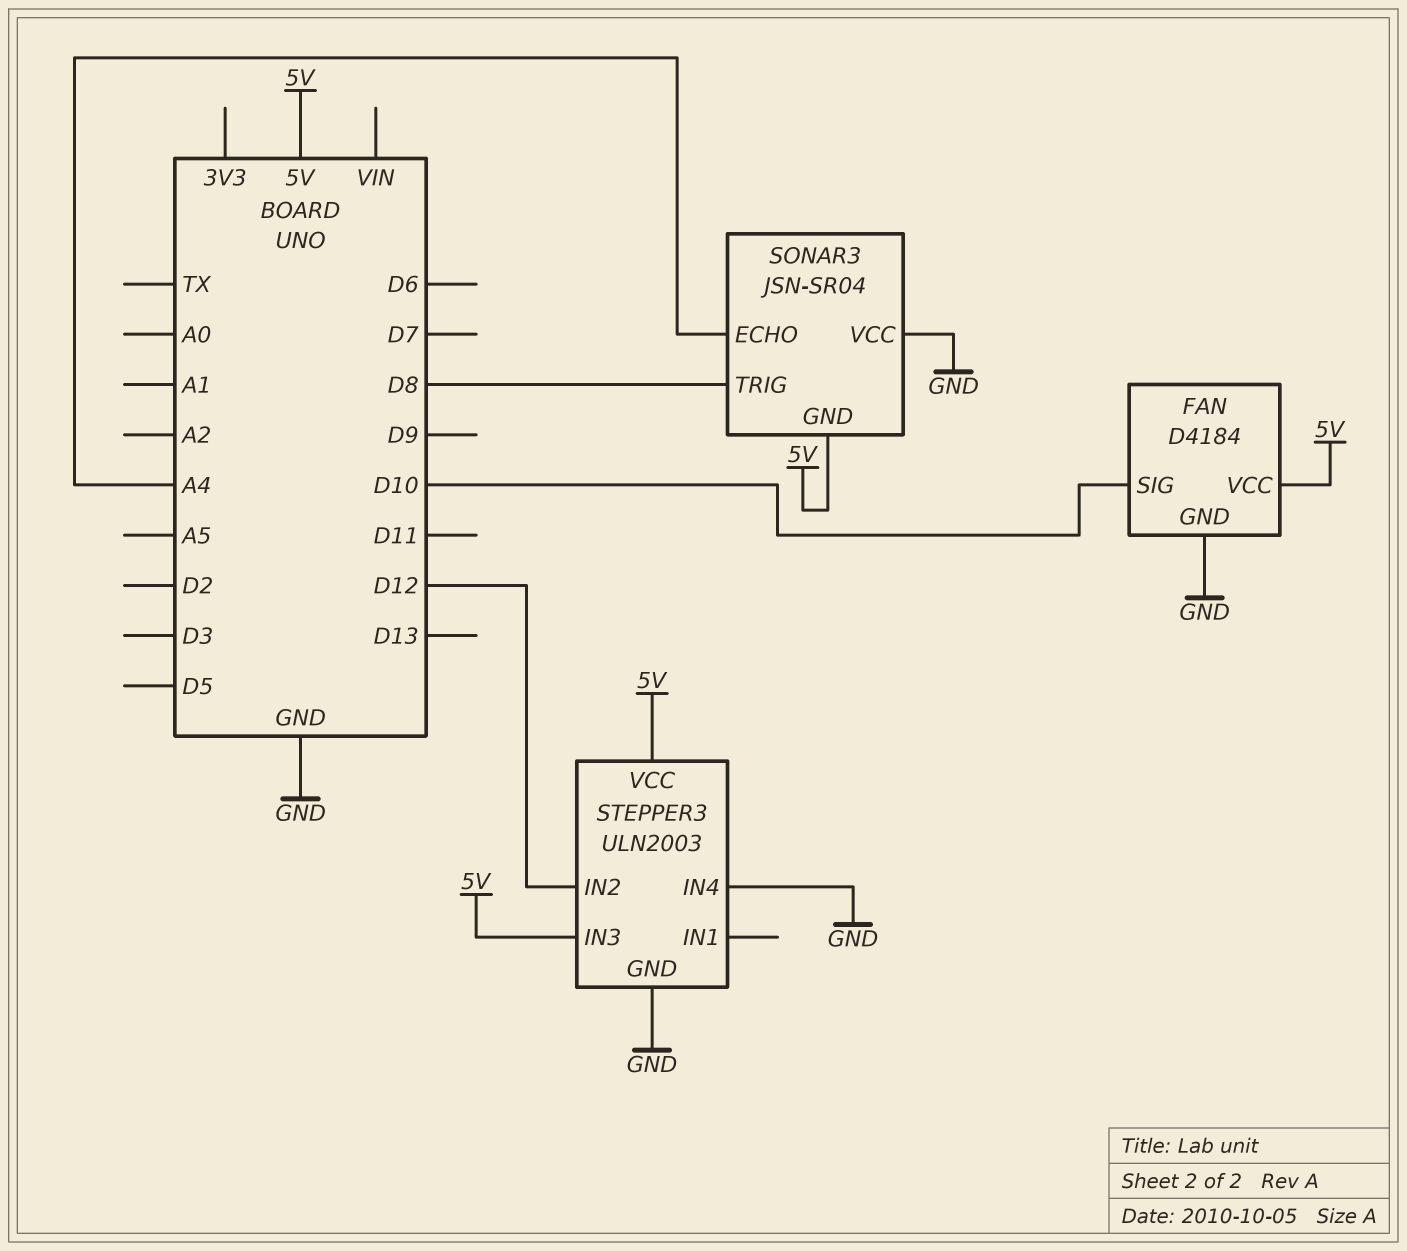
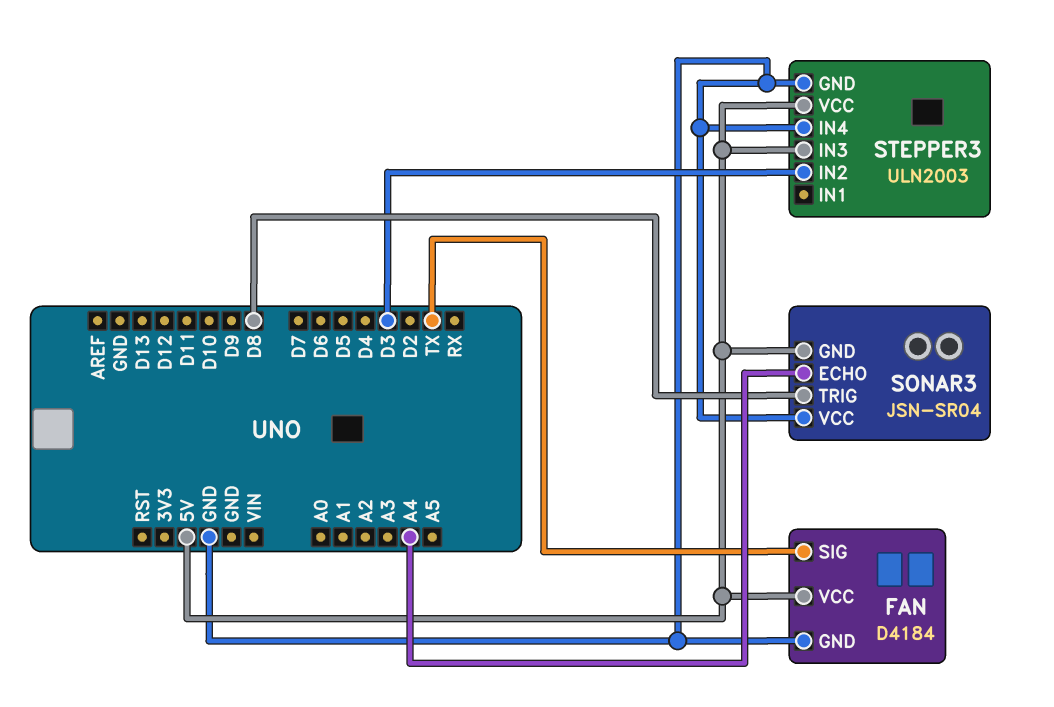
FAN pin SIG: D10 -> TX
STEPPER3 pin IN2: D12 -> D3

